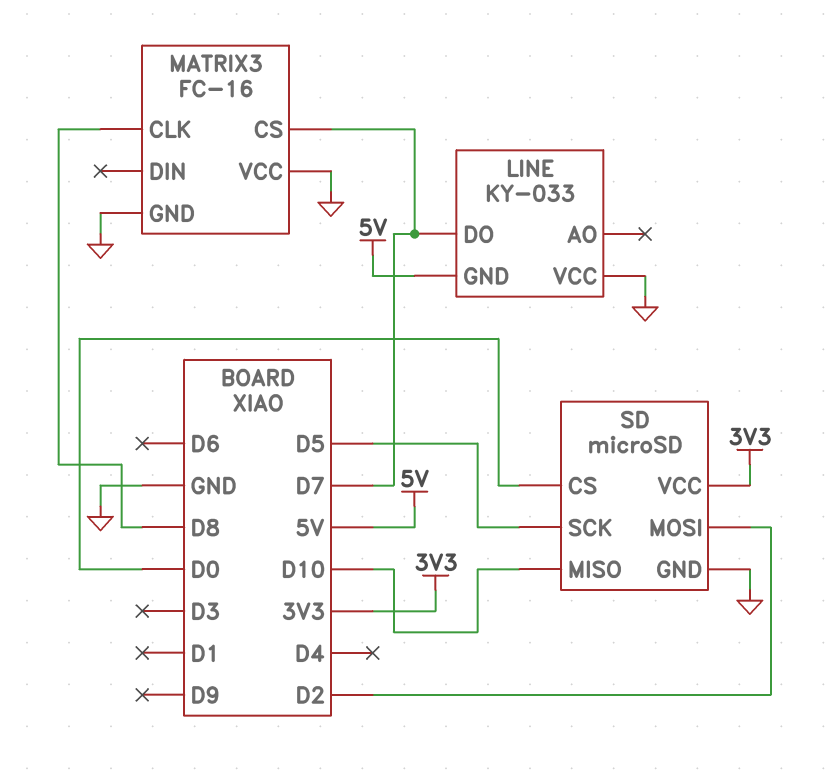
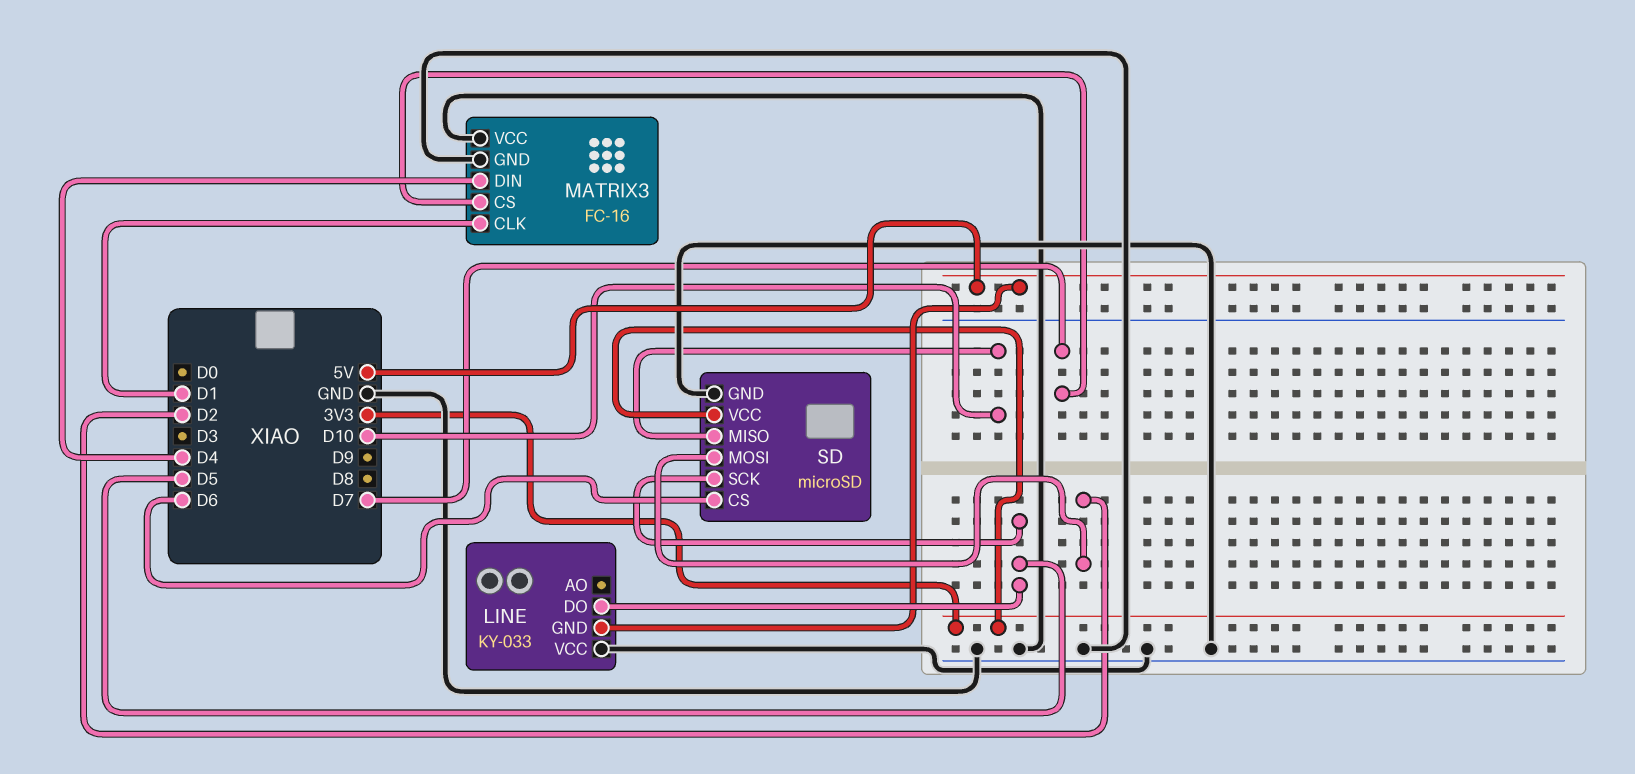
LINE pin DO: D7 -> D5
MATRIX3 pin CLK: D8 -> D1
MATRIX3 pin DIN: none -> D4
SD pin CS: D0 -> D6

